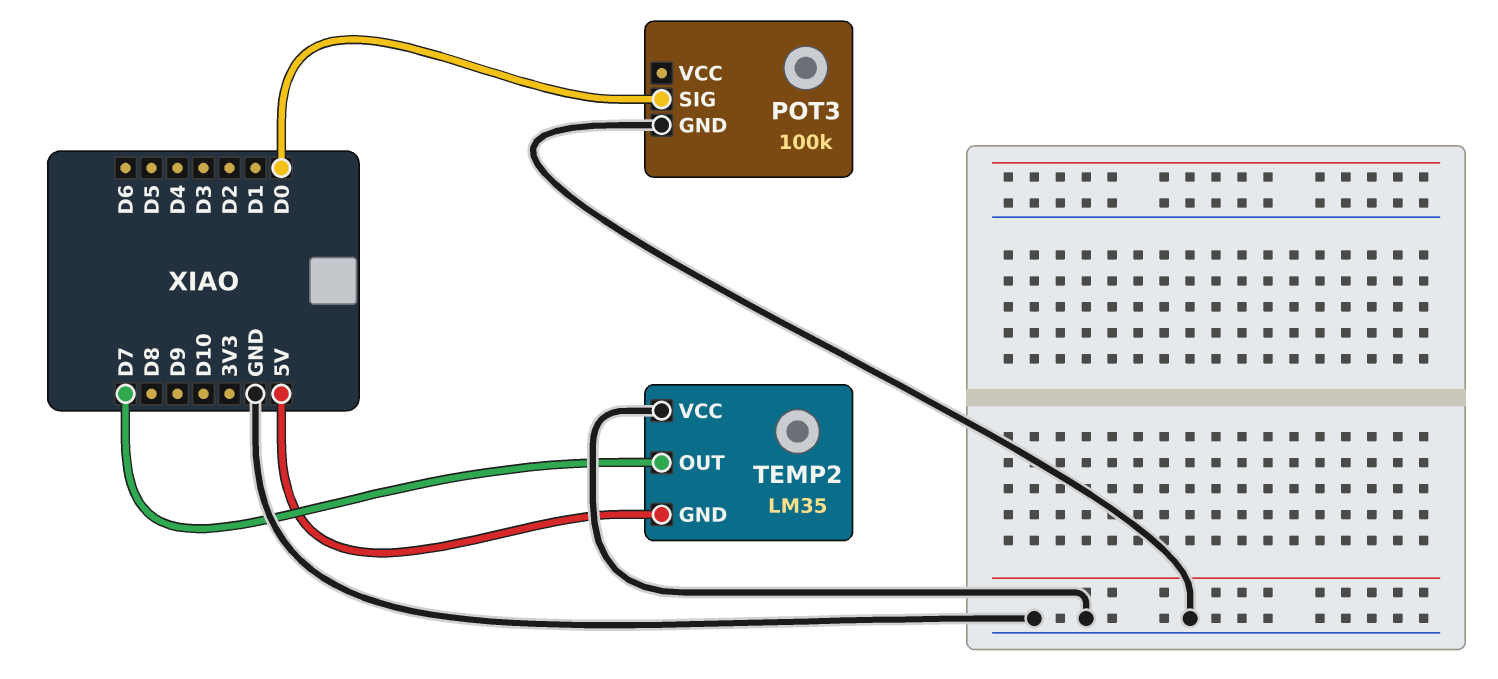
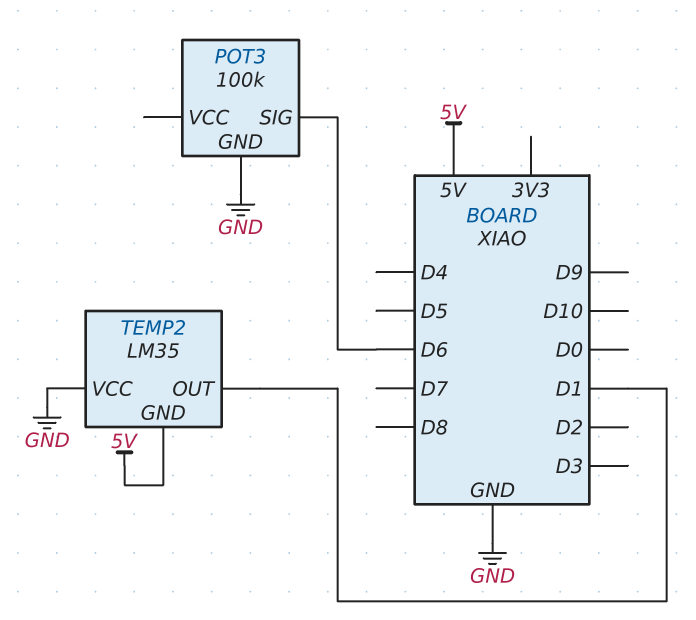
POT3 pin SIG: D0 -> D6
TEMP2 pin OUT: D7 -> D1

